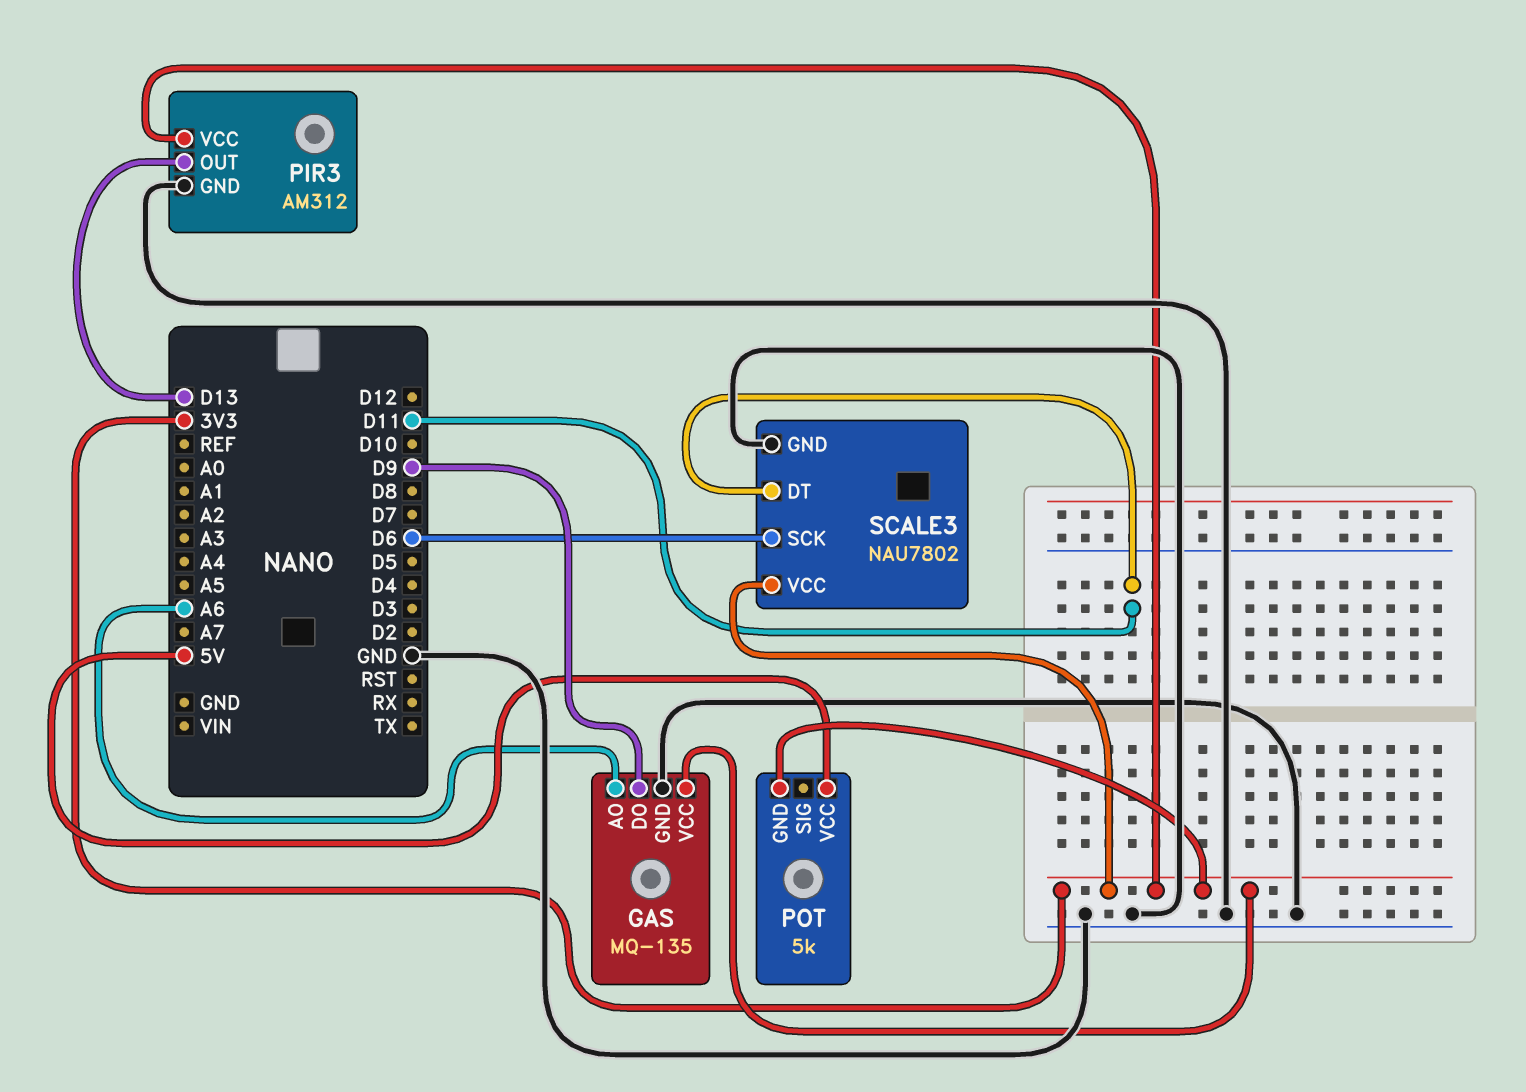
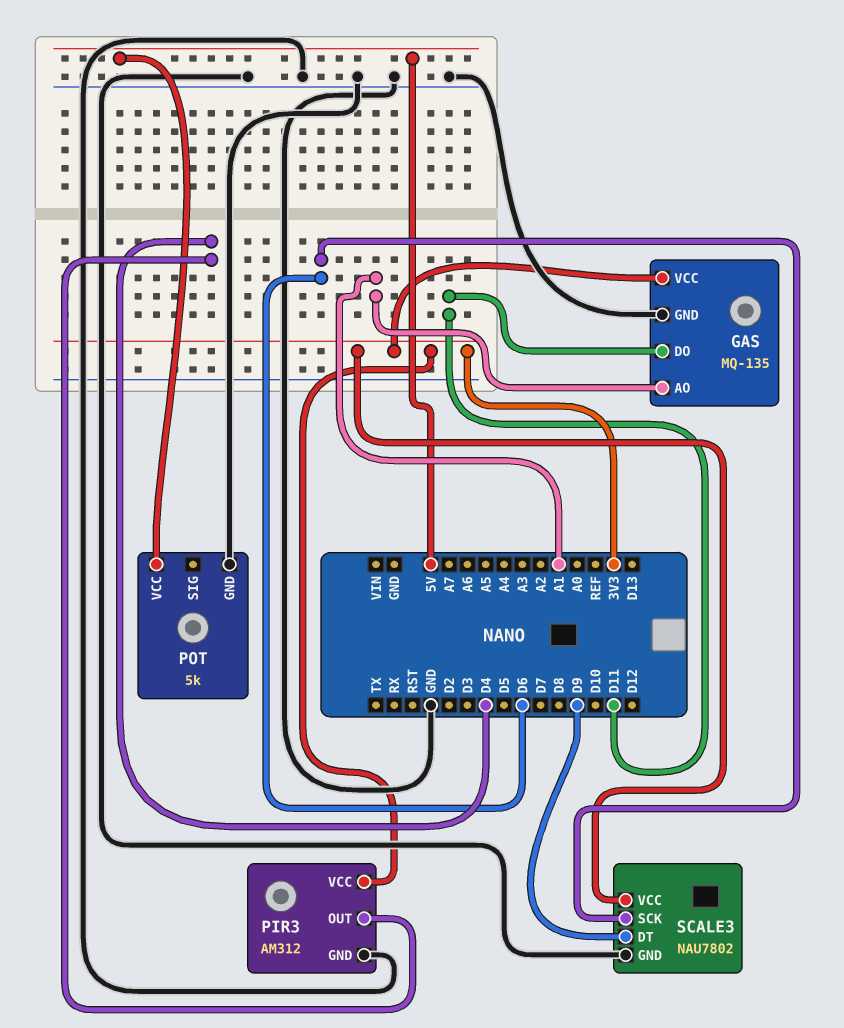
GAS pin AO: A6 -> A1
GAS pin DO: D9 -> D11
PIR3 pin OUT: D13 -> D4
POT pin GND: 3V3 -> GND
SCALE3 pin DT: D11 -> D9

